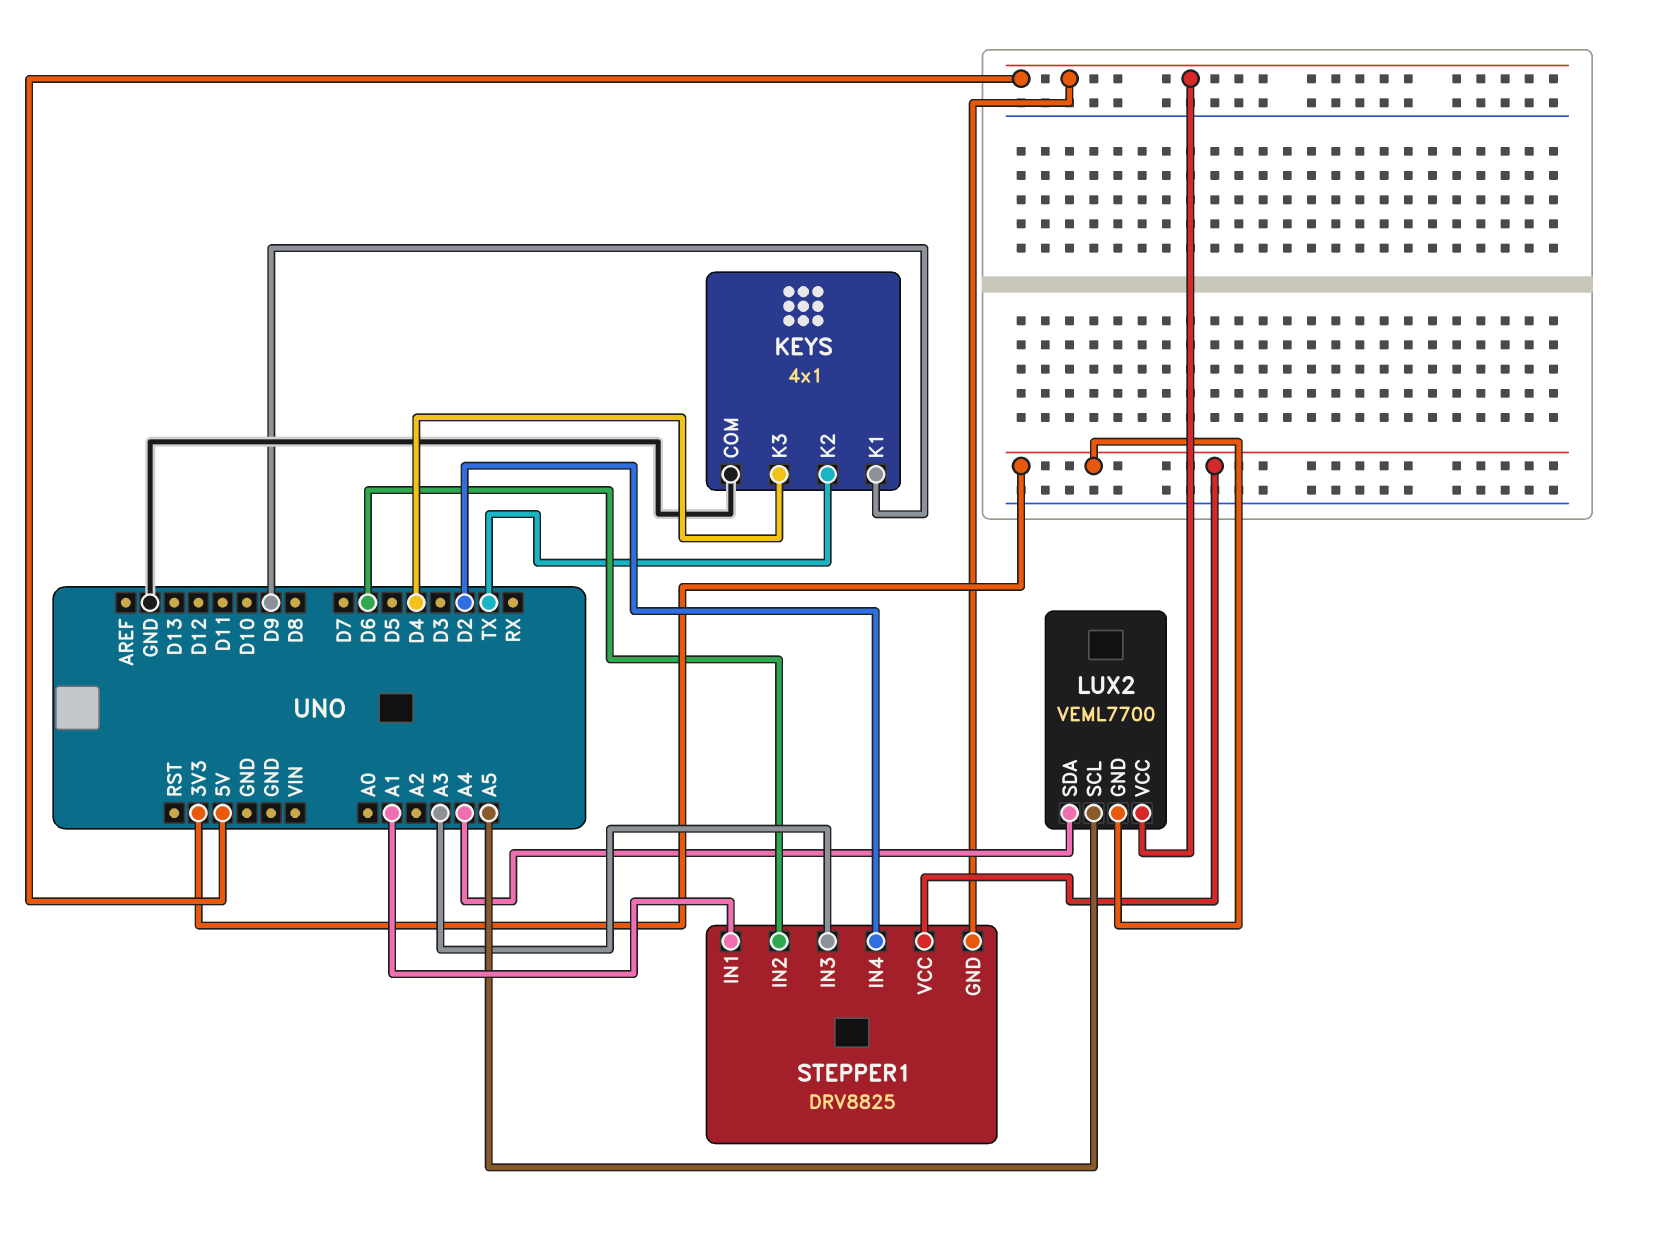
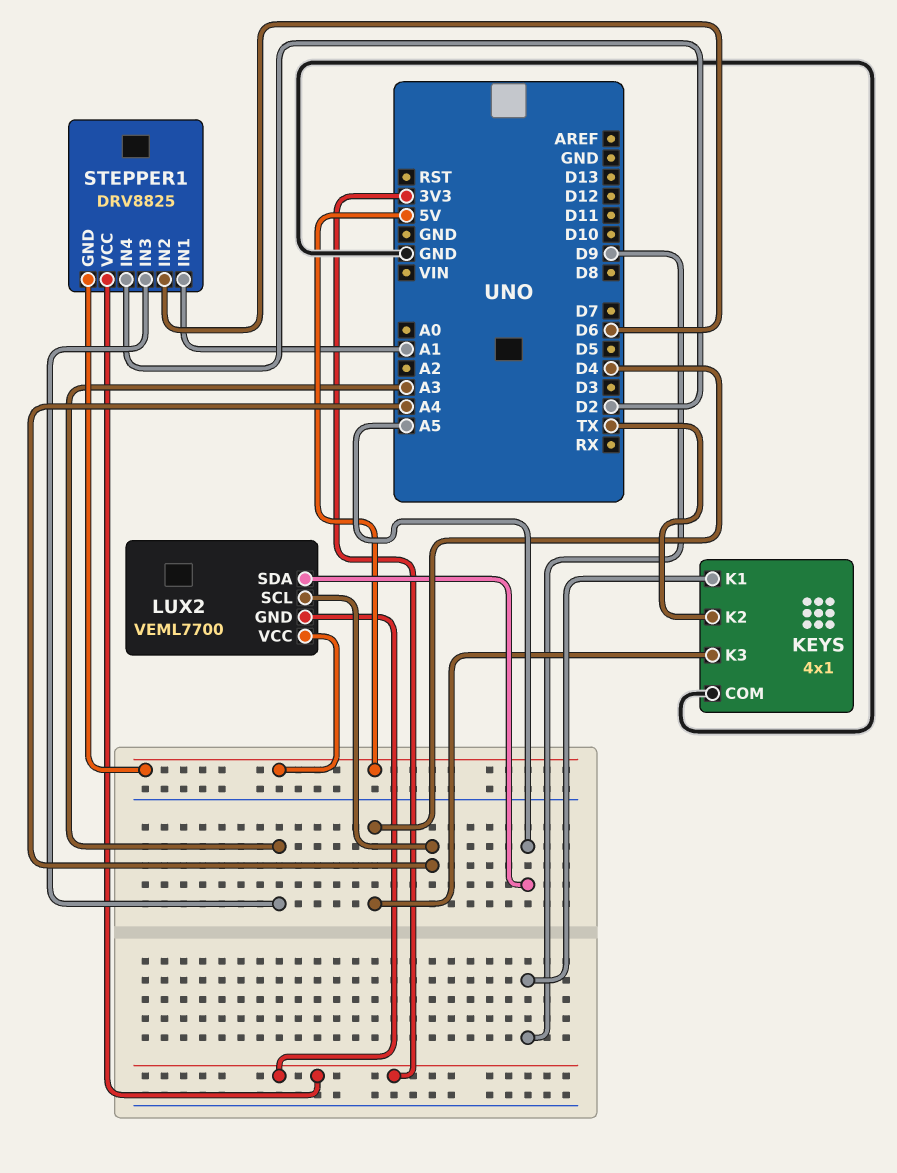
LUX2 pin SCL: A5 -> A4
LUX2 pin SDA: A4 -> A5

